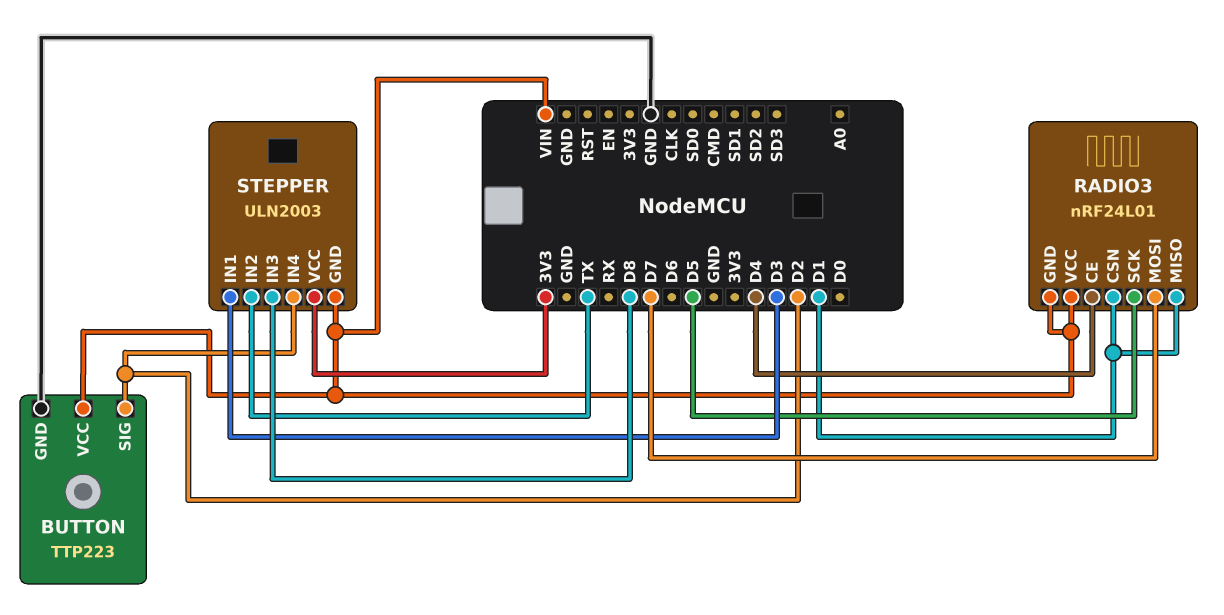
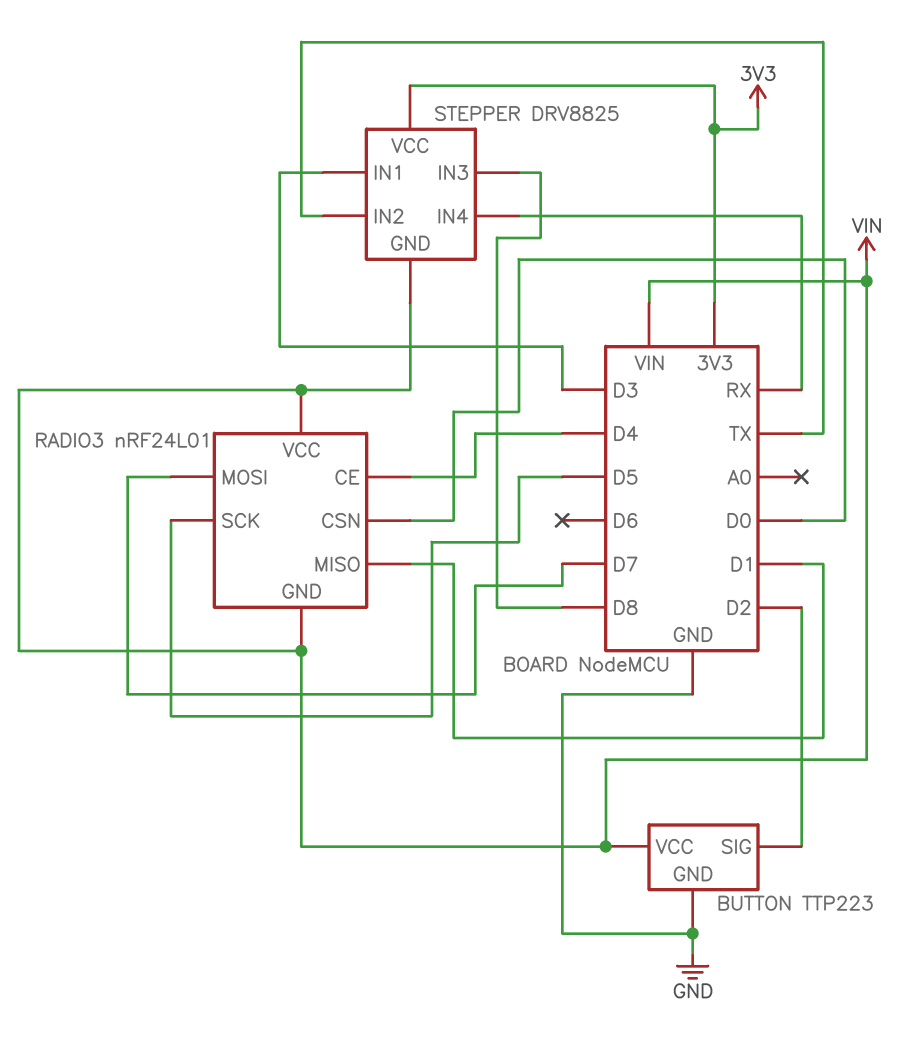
RADIO3 pin CSN: D1 -> D0
STEPPER: ULN2003 -> DRV8825
STEPPER pin IN4: D2 -> RX

